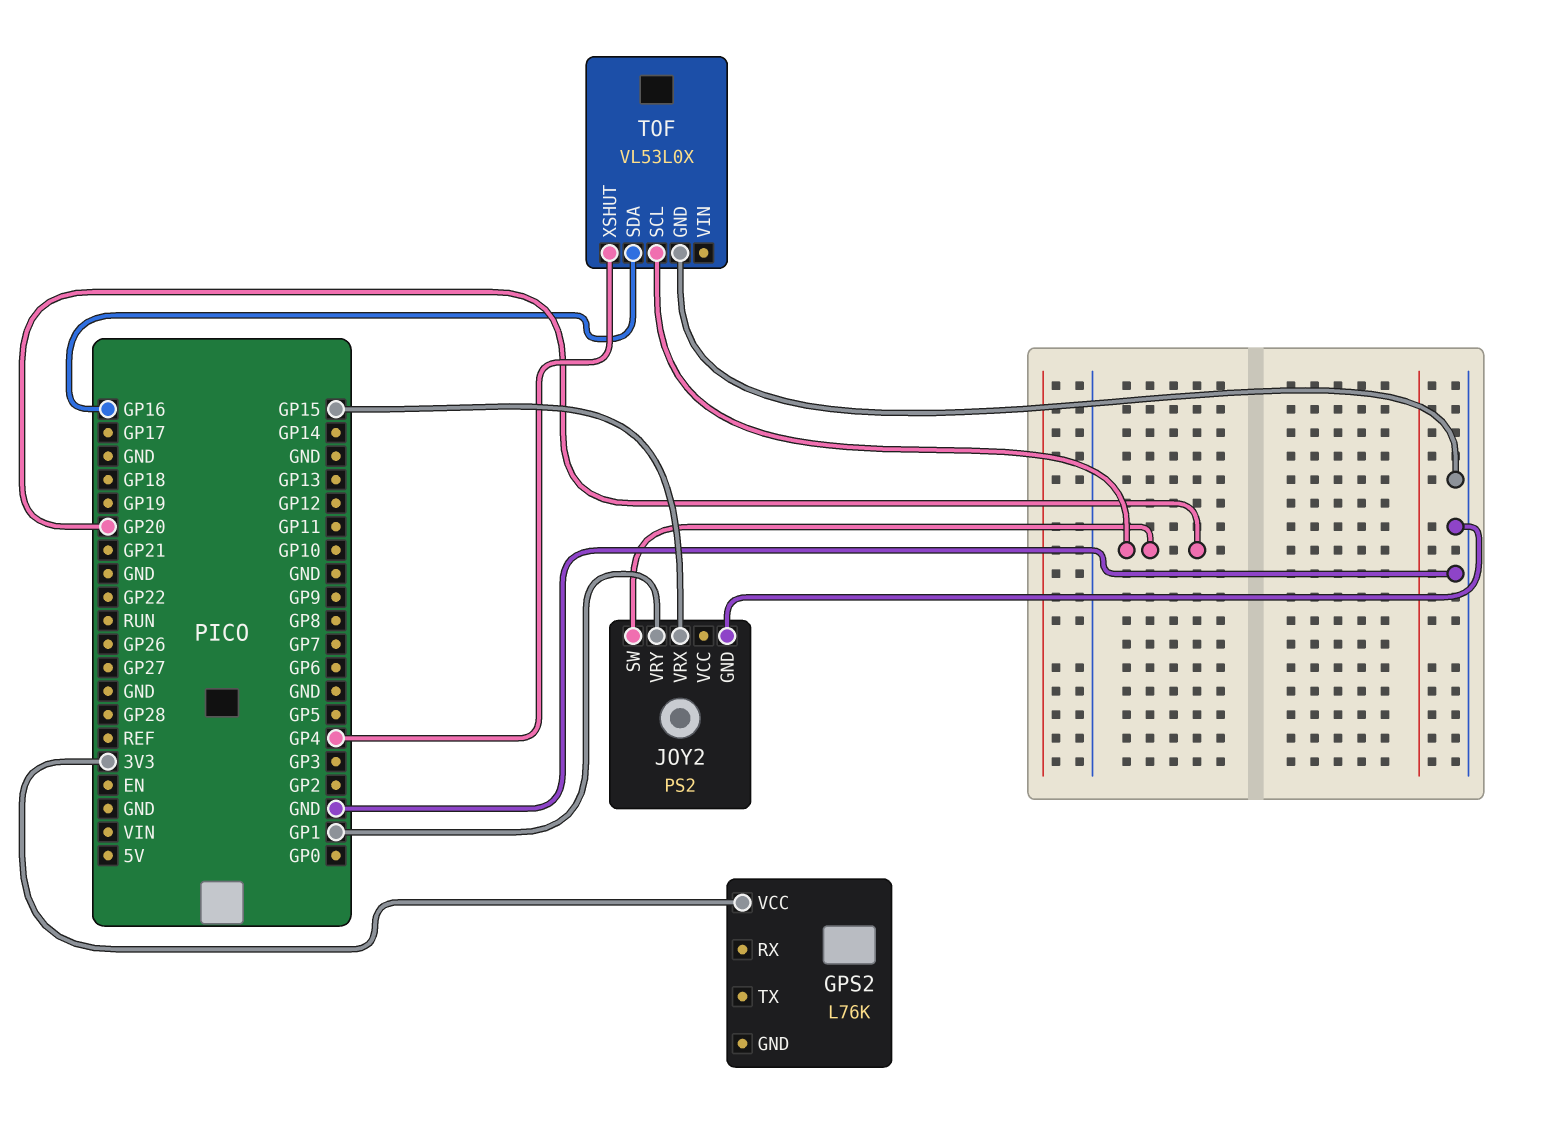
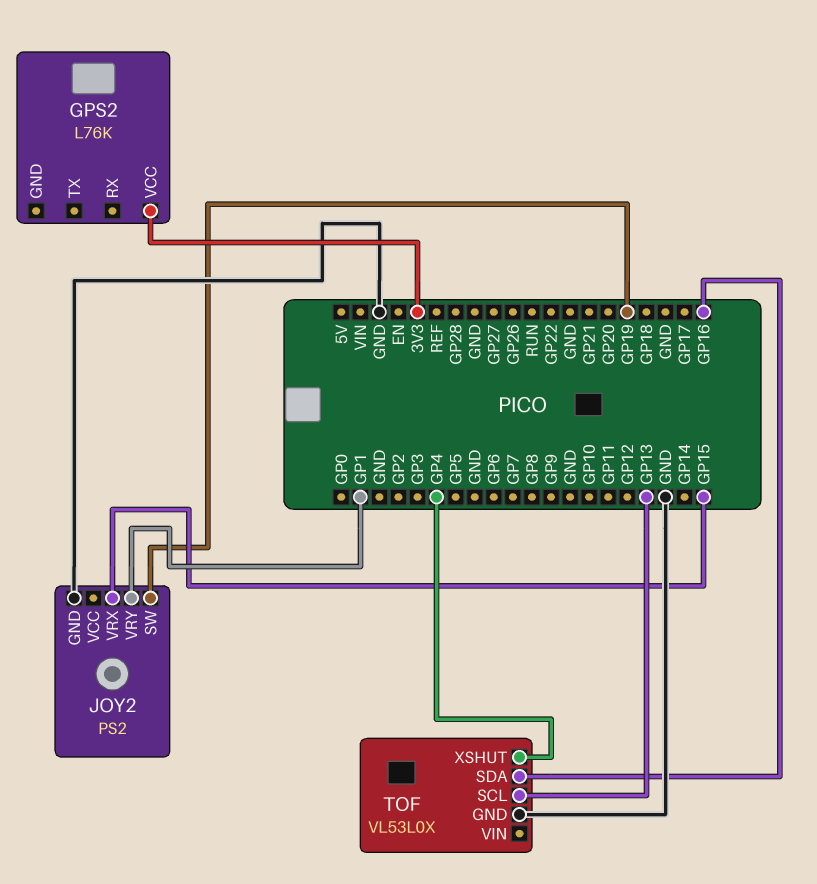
JOY2 pin SW: GP20 -> GP19
TOF pin SCL: GP20 -> GP13

